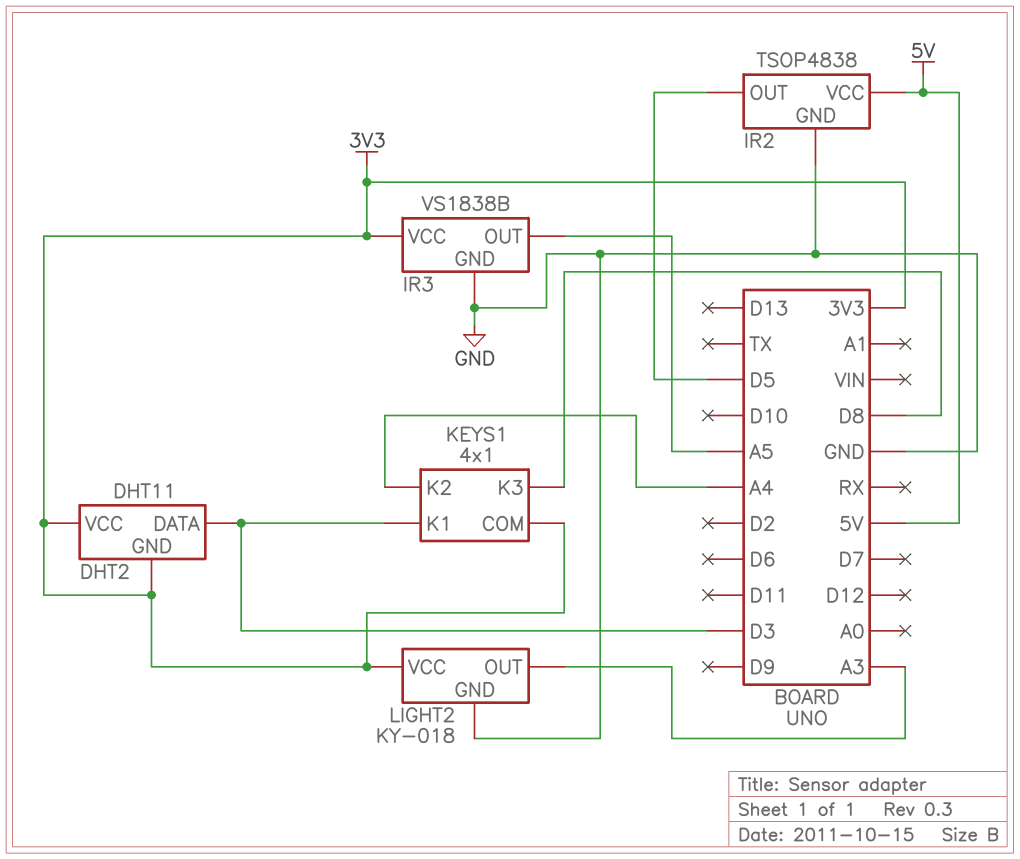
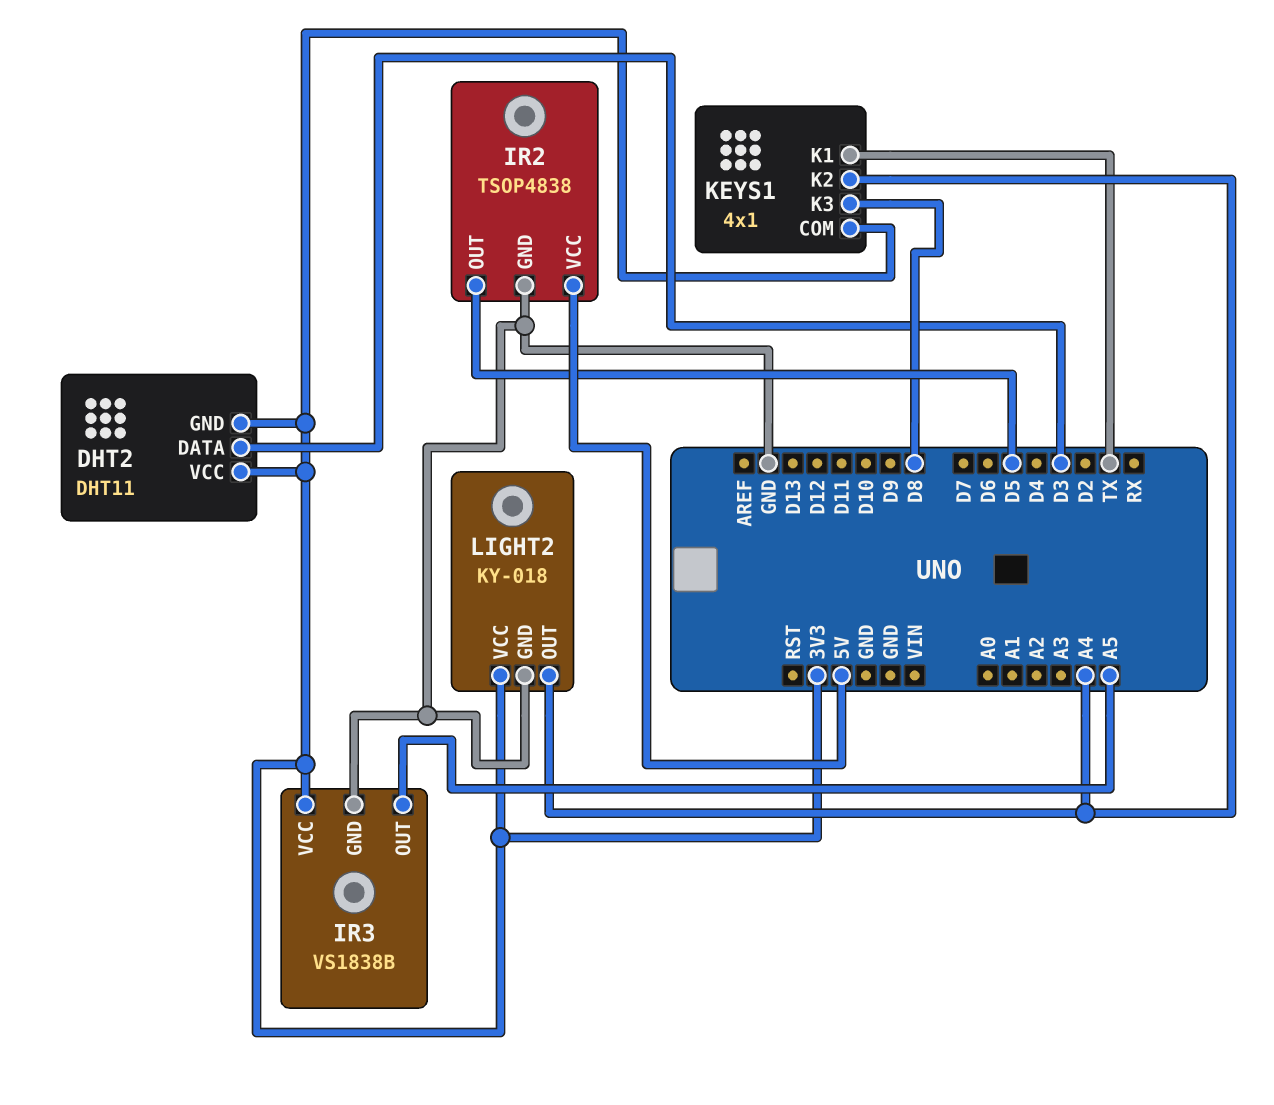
KEYS1 pin K1: D3 -> TX
LIGHT2 pin OUT: A3 -> A4

